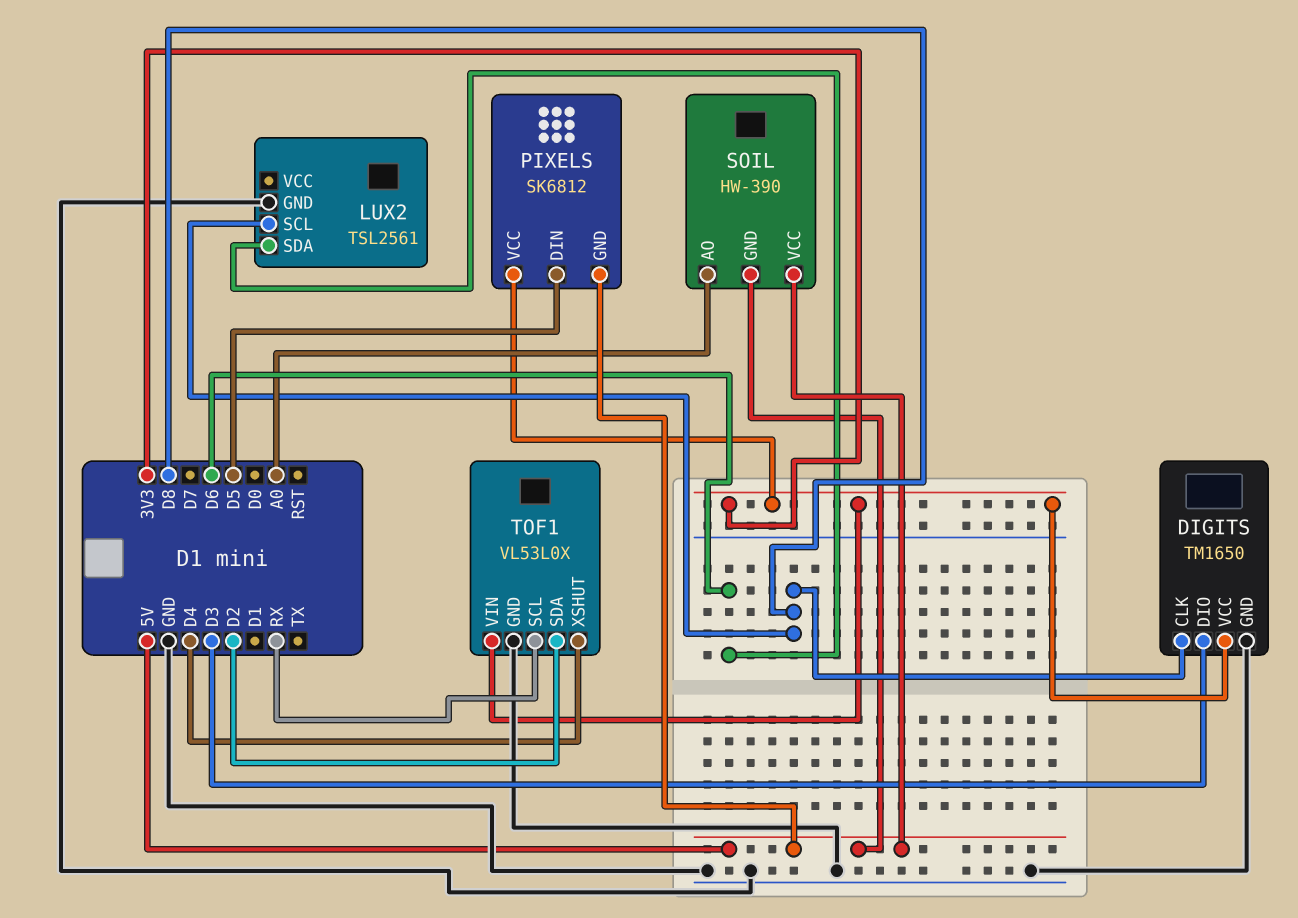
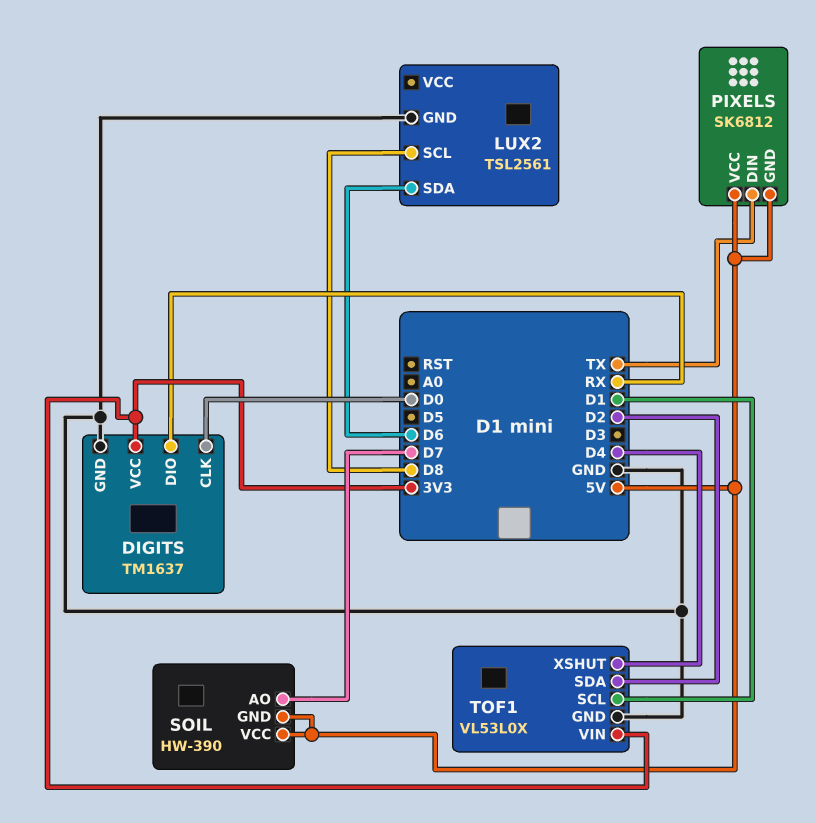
DIGITS: TM1650 -> TM1637
DIGITS pin CLK: D8 -> D0
DIGITS pin DIO: D3 -> RX
PIXELS pin DIN: D5 -> TX
PIXELS pin VCC: 3V3 -> 5V
SOIL pin AO: A0 -> D7
TOF1 pin SCL: RX -> D1

